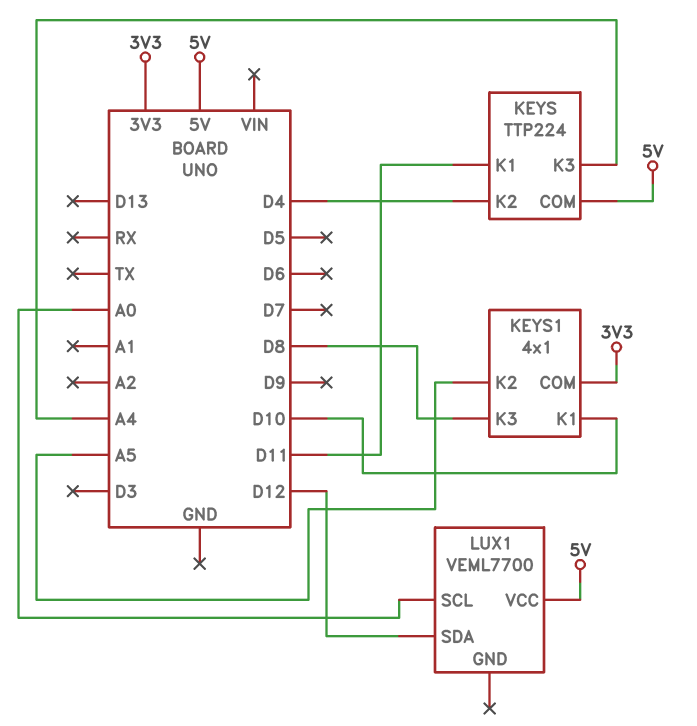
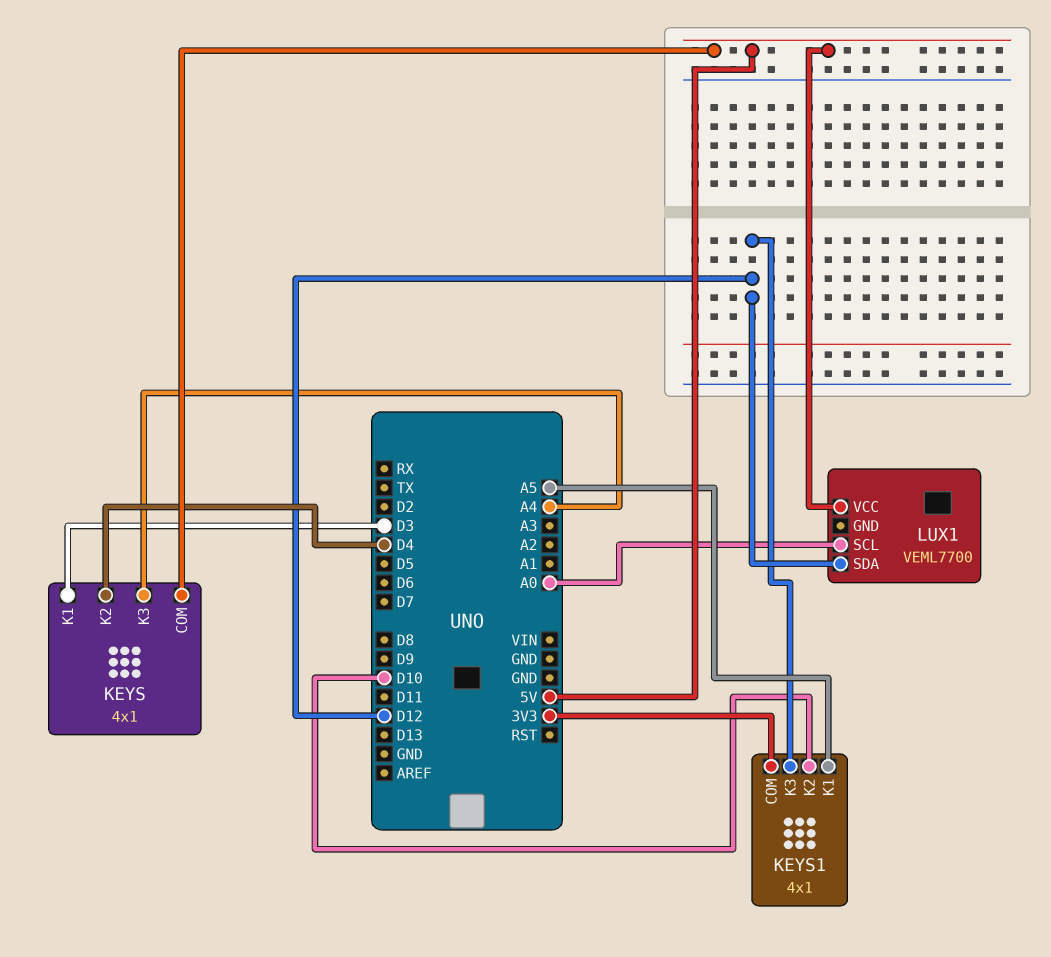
KEYS: TTP224 -> 4x1
KEYS pin K1: D11 -> D3
KEYS1 pin K1: D10 -> A5
KEYS1 pin K2: A5 -> D10
KEYS1 pin K3: D8 -> D12

